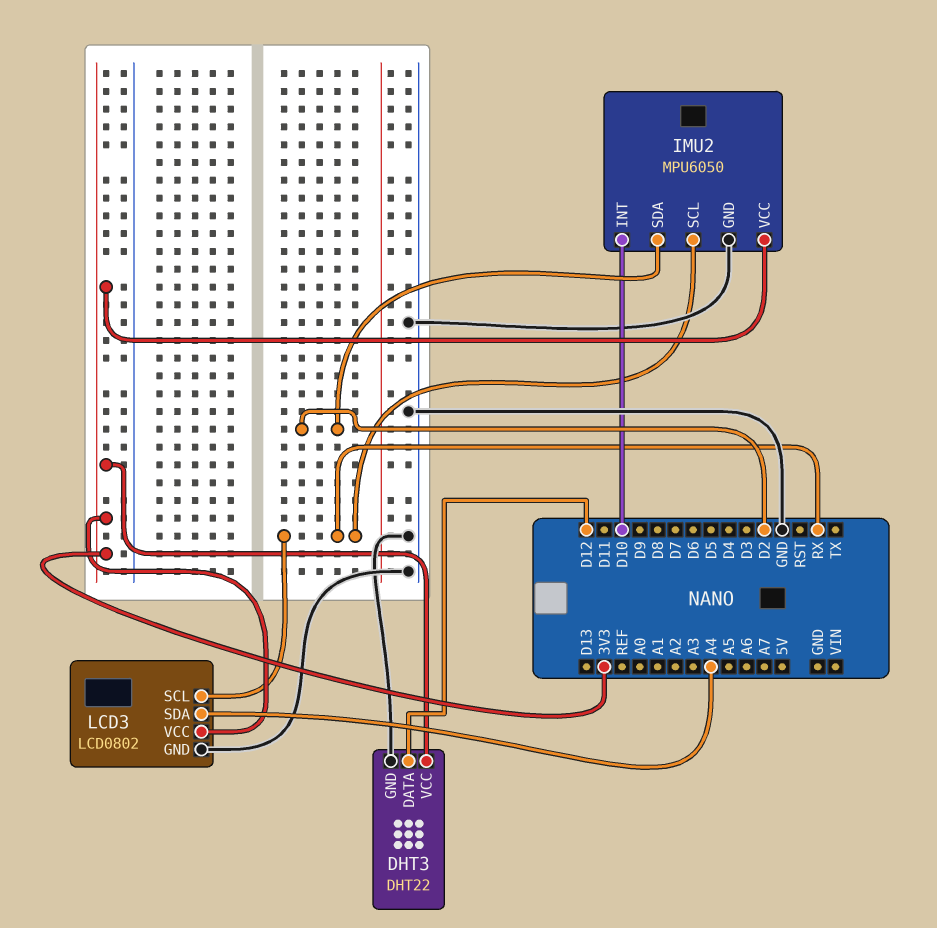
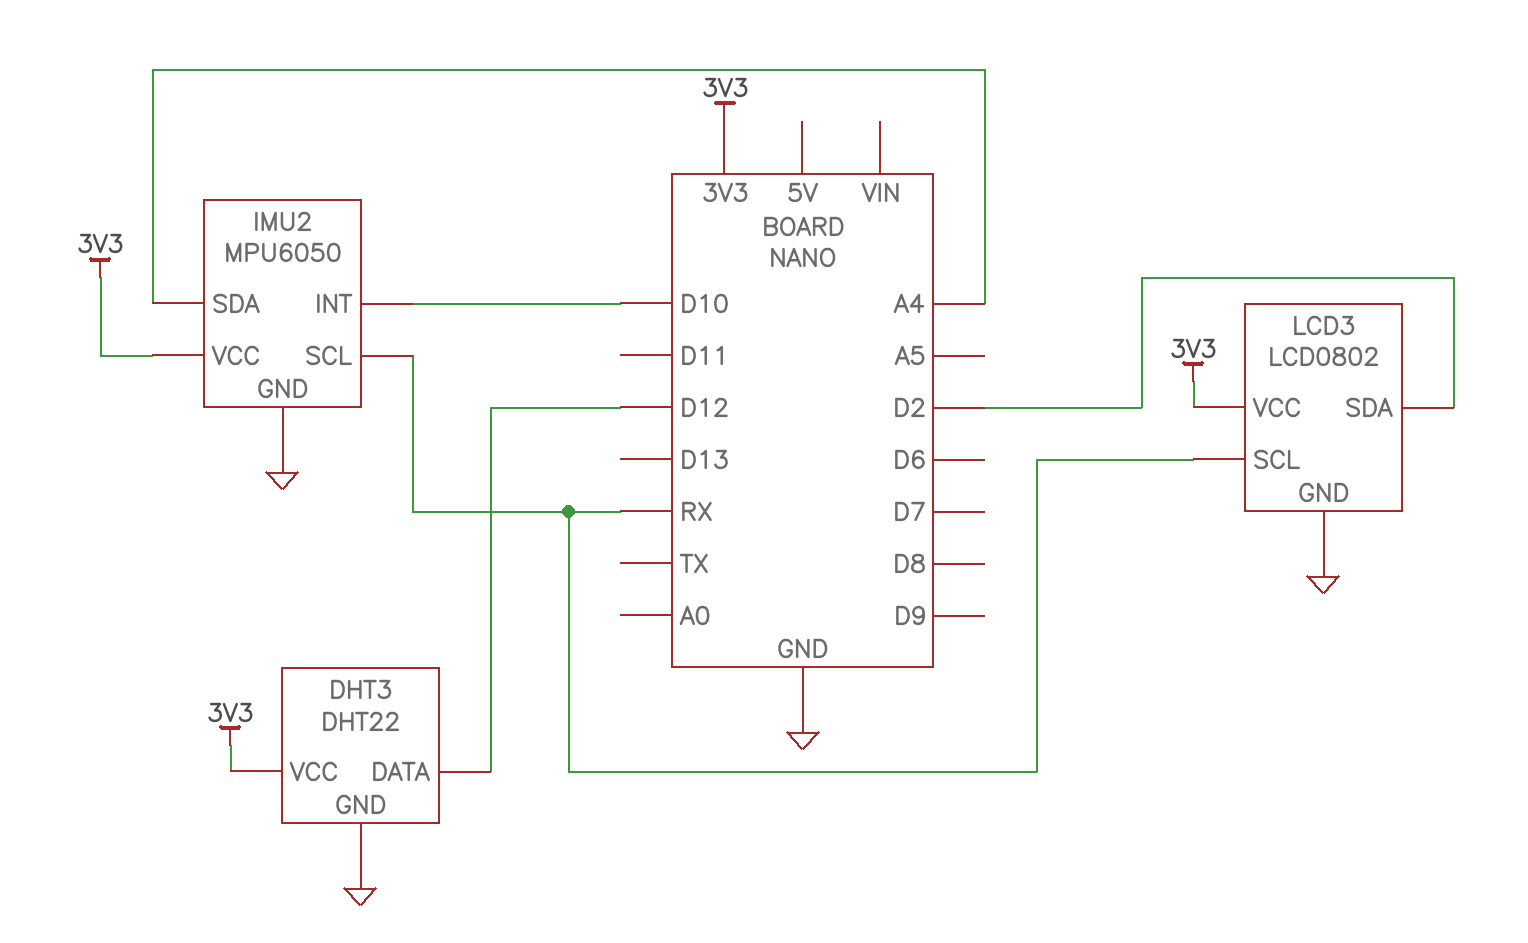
IMU2 pin SDA: D2 -> A4
LCD3 pin SDA: A4 -> D2

